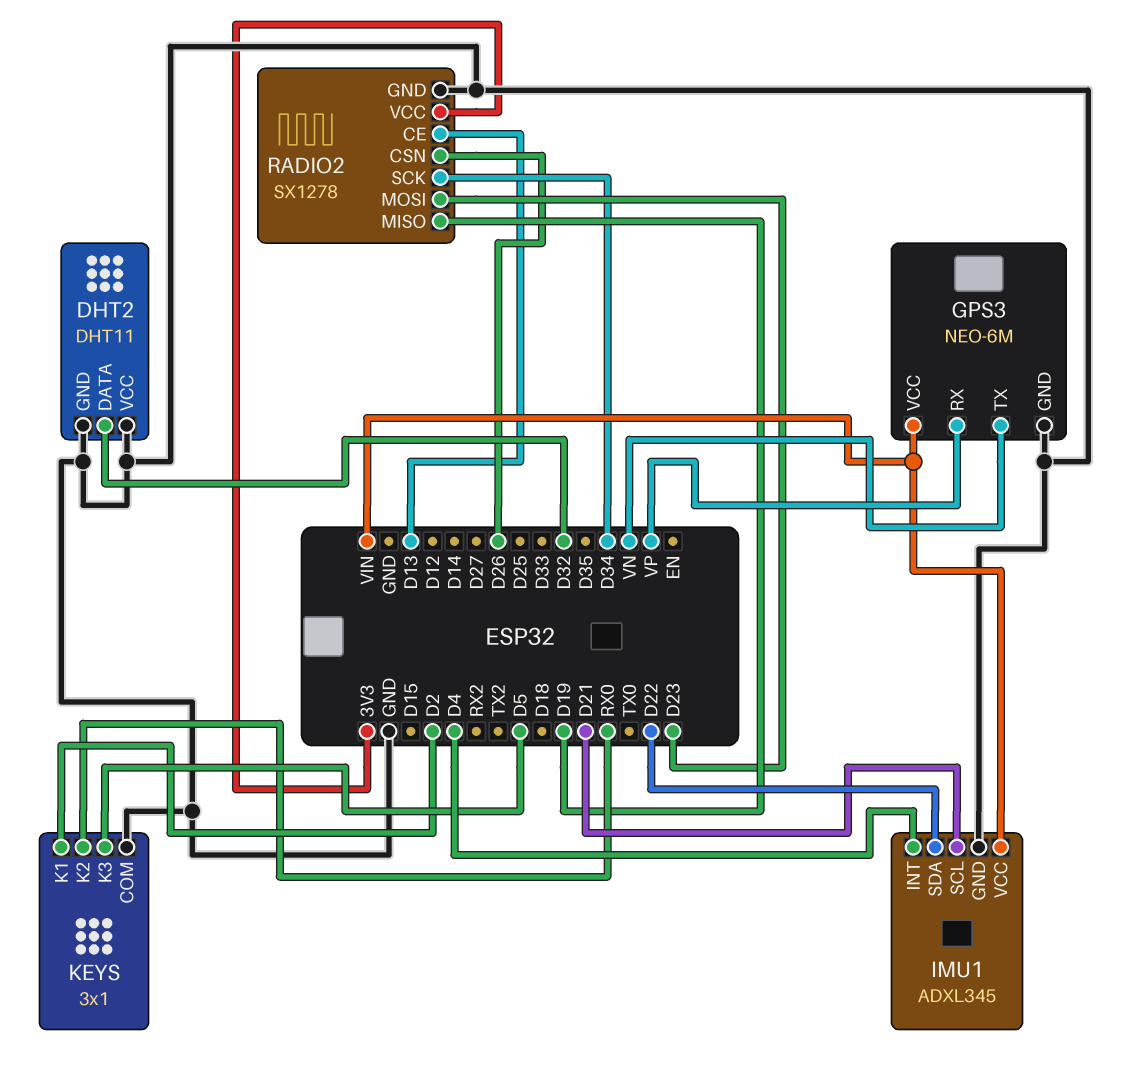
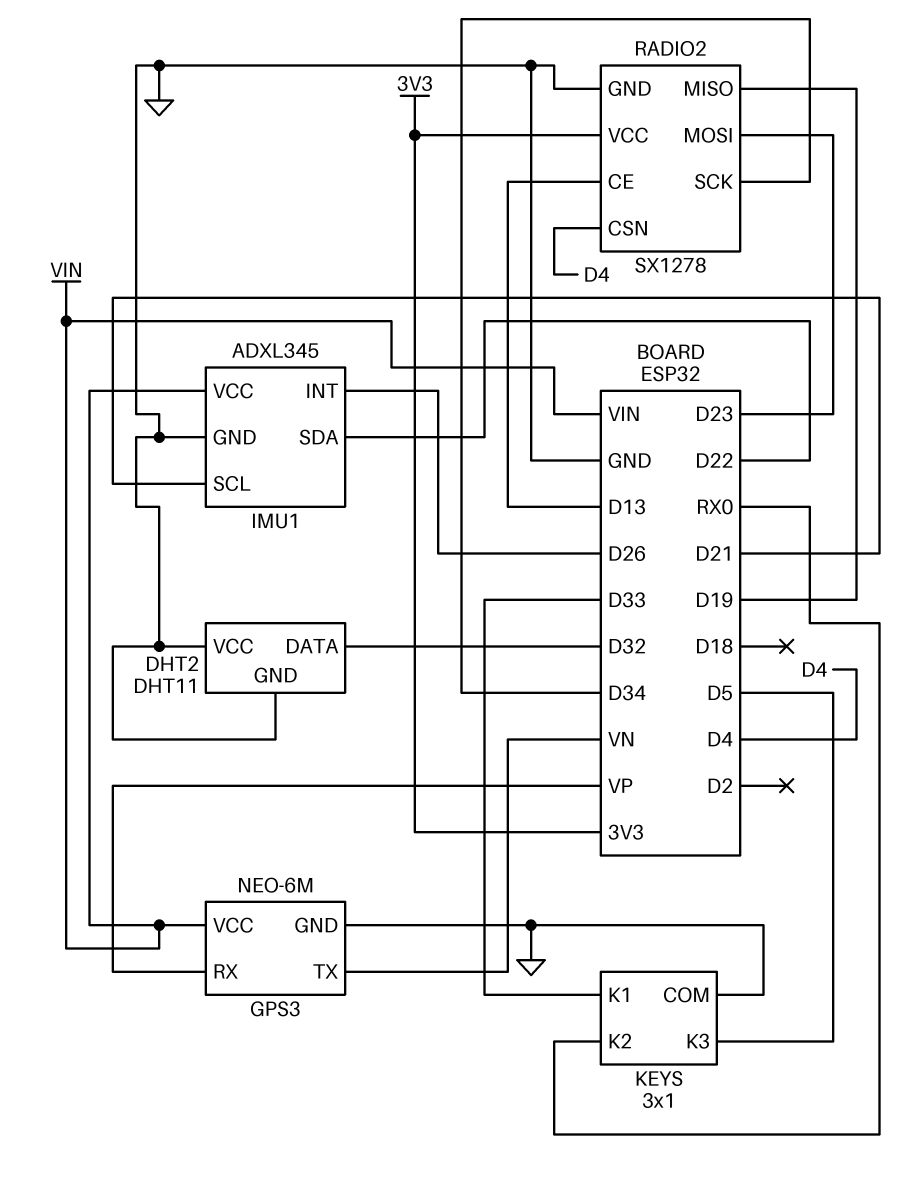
IMU1 pin INT: D4 -> D26
KEYS pin K1: D2 -> D33
RADIO2 pin CSN: D26 -> D4

